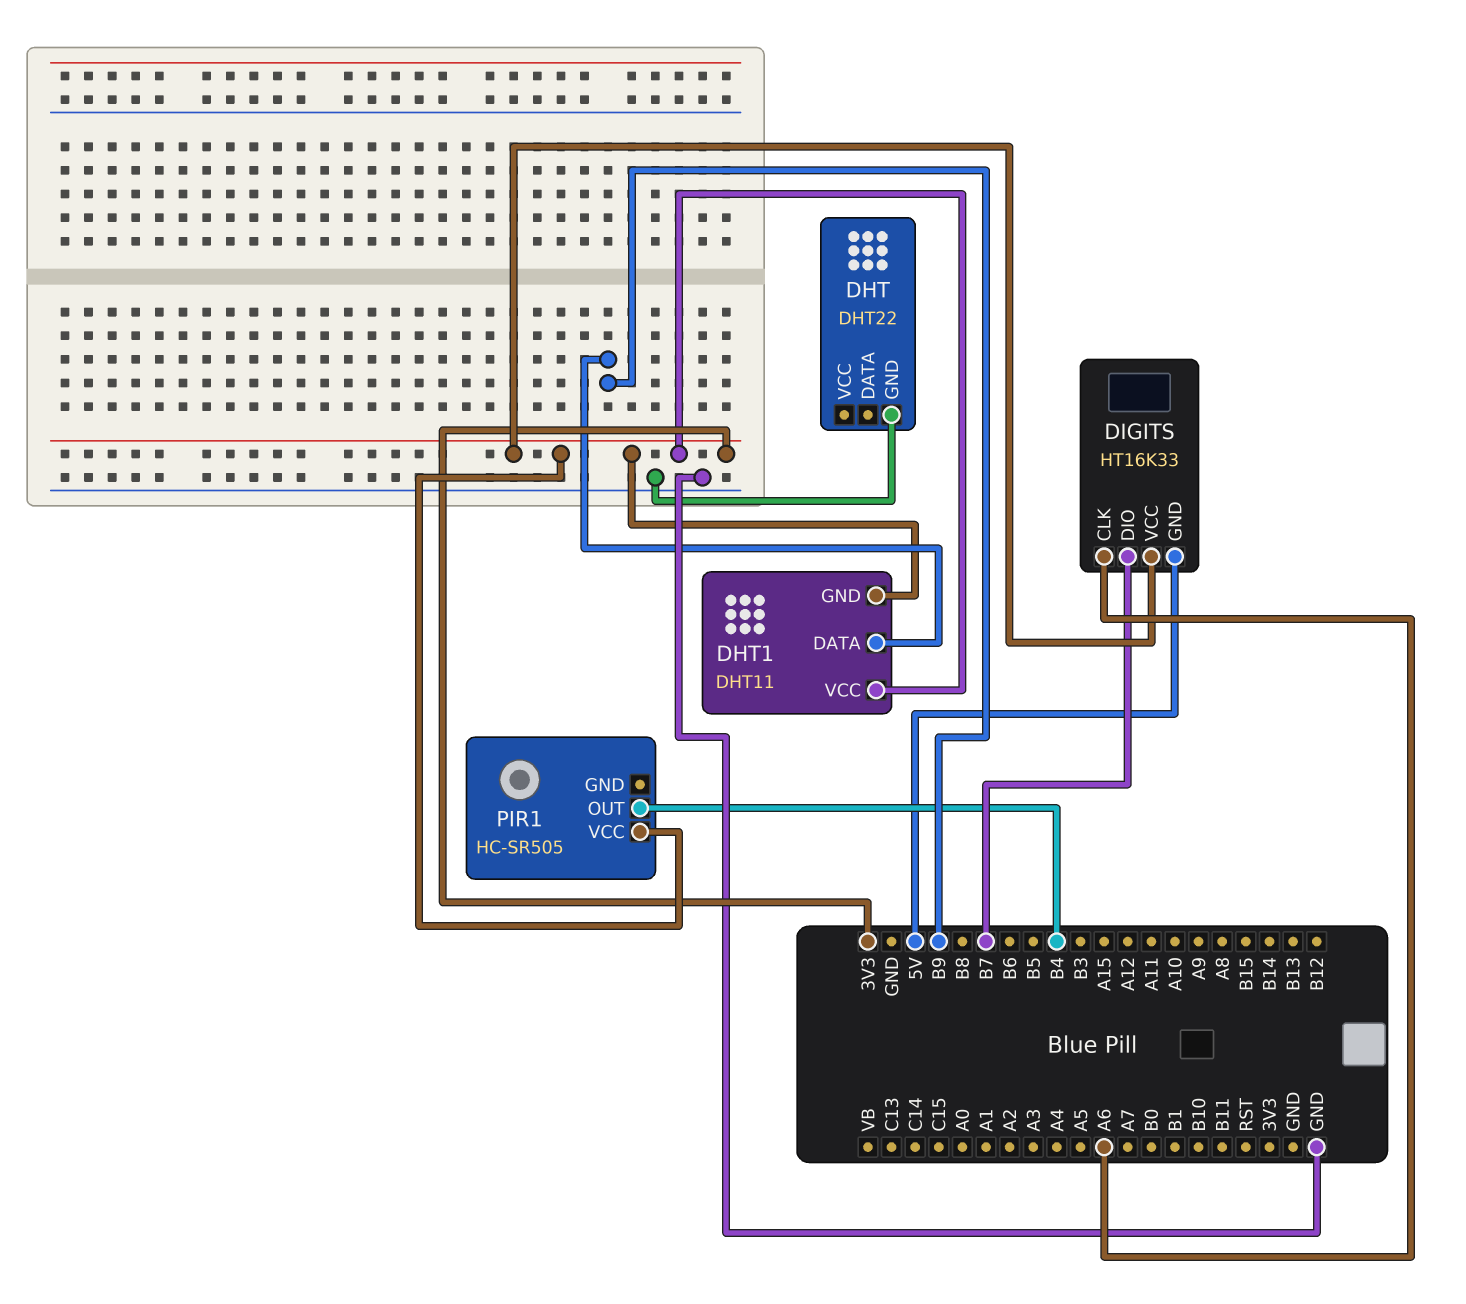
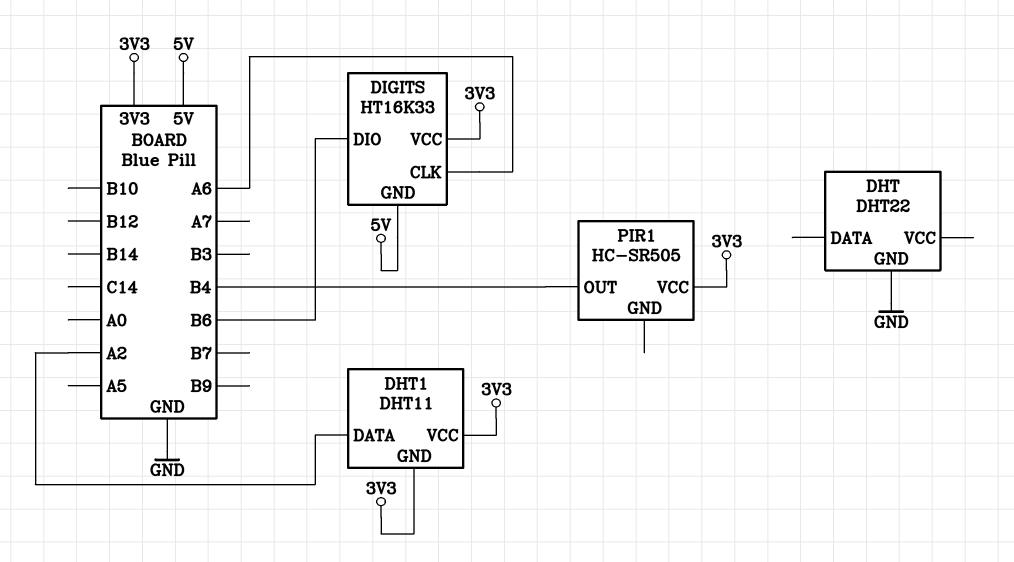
DHT1 pin DATA: B9 -> A2
DIGITS pin DIO: B7 -> B6

